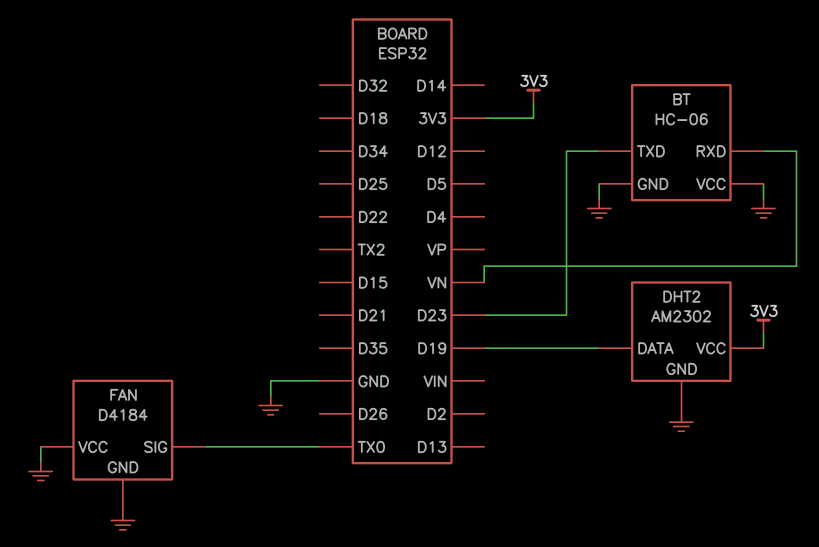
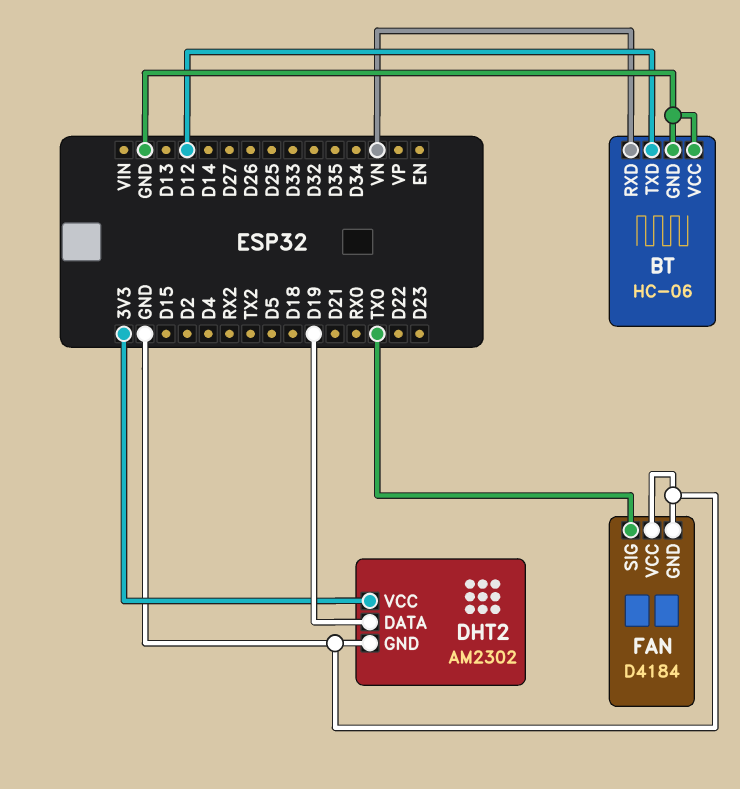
BT pin TXD: D23 -> D12

